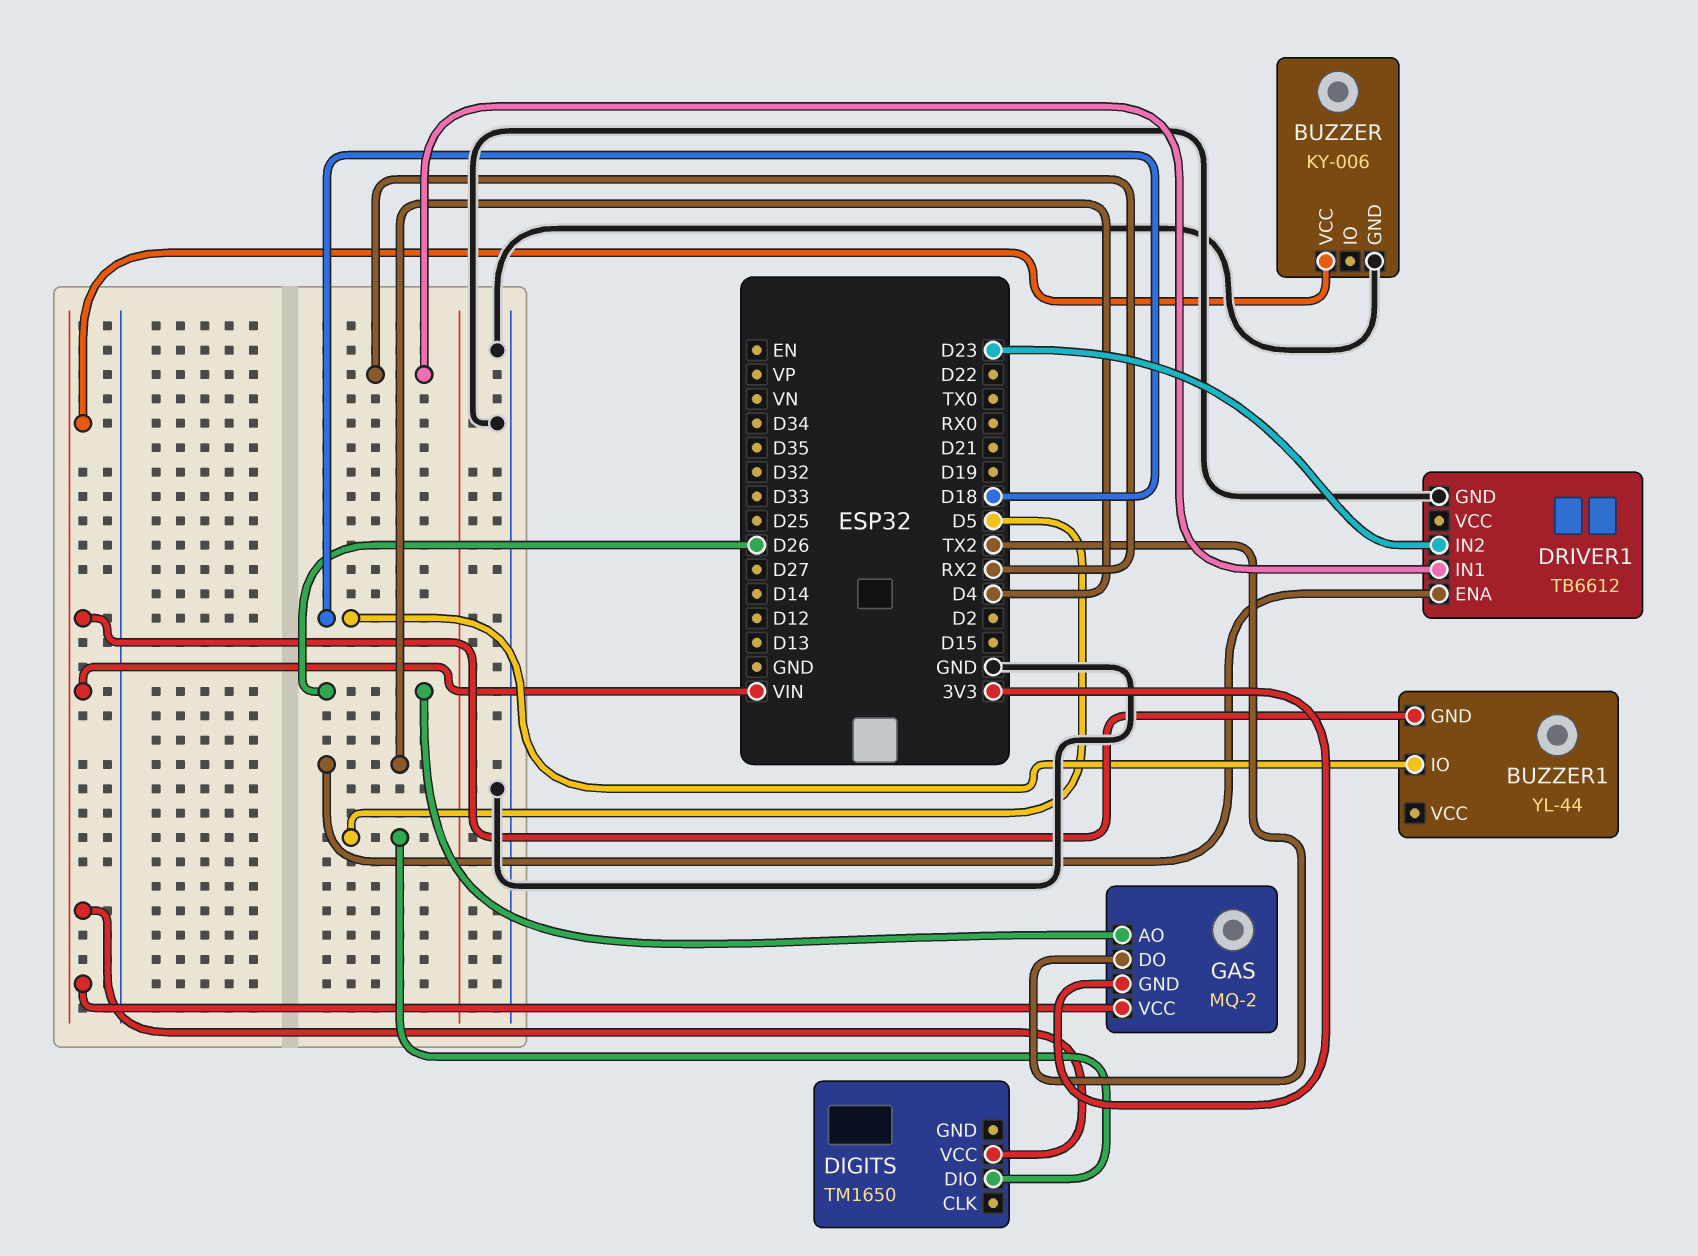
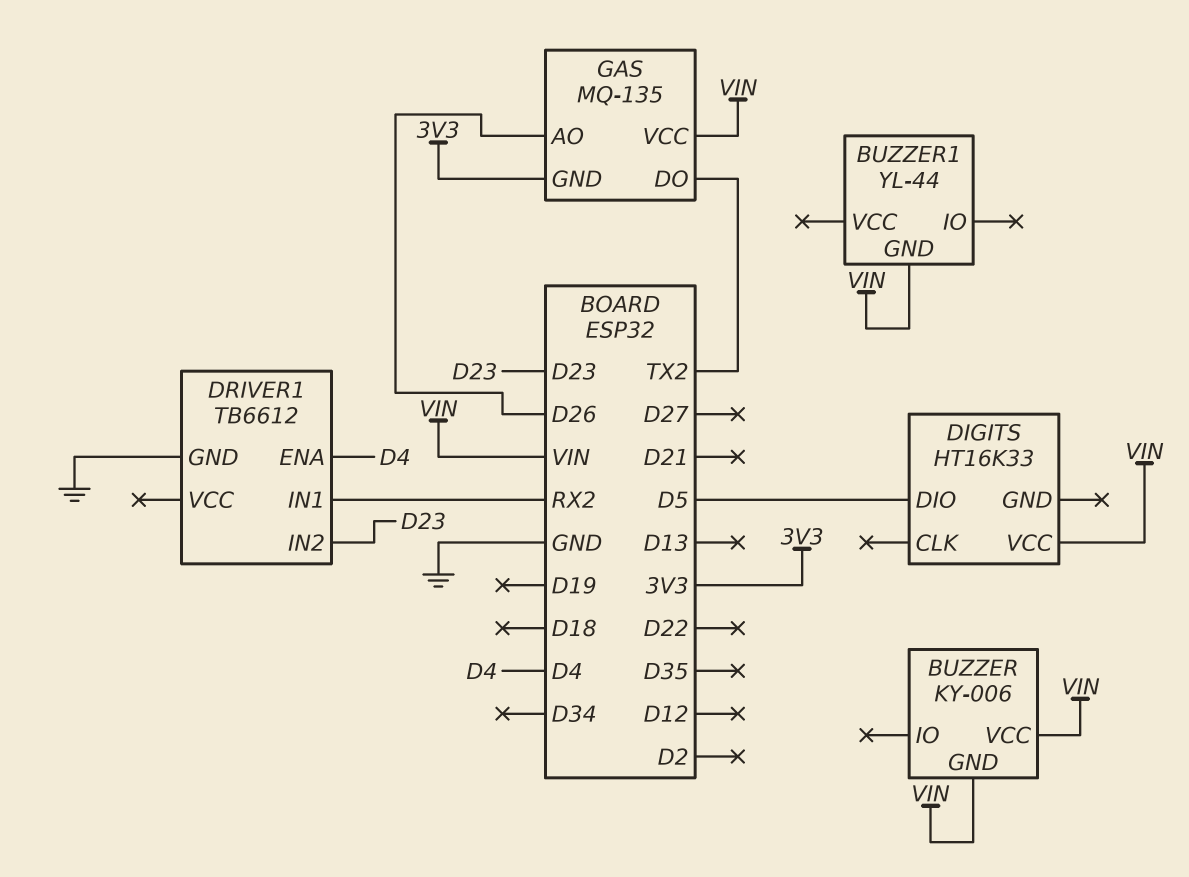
BUZZER pin GND: GND -> VIN
BUZZER1 pin IO: D18 -> none
DIGITS: TM1650 -> HT16K33
GAS: MQ-2 -> MQ-135

